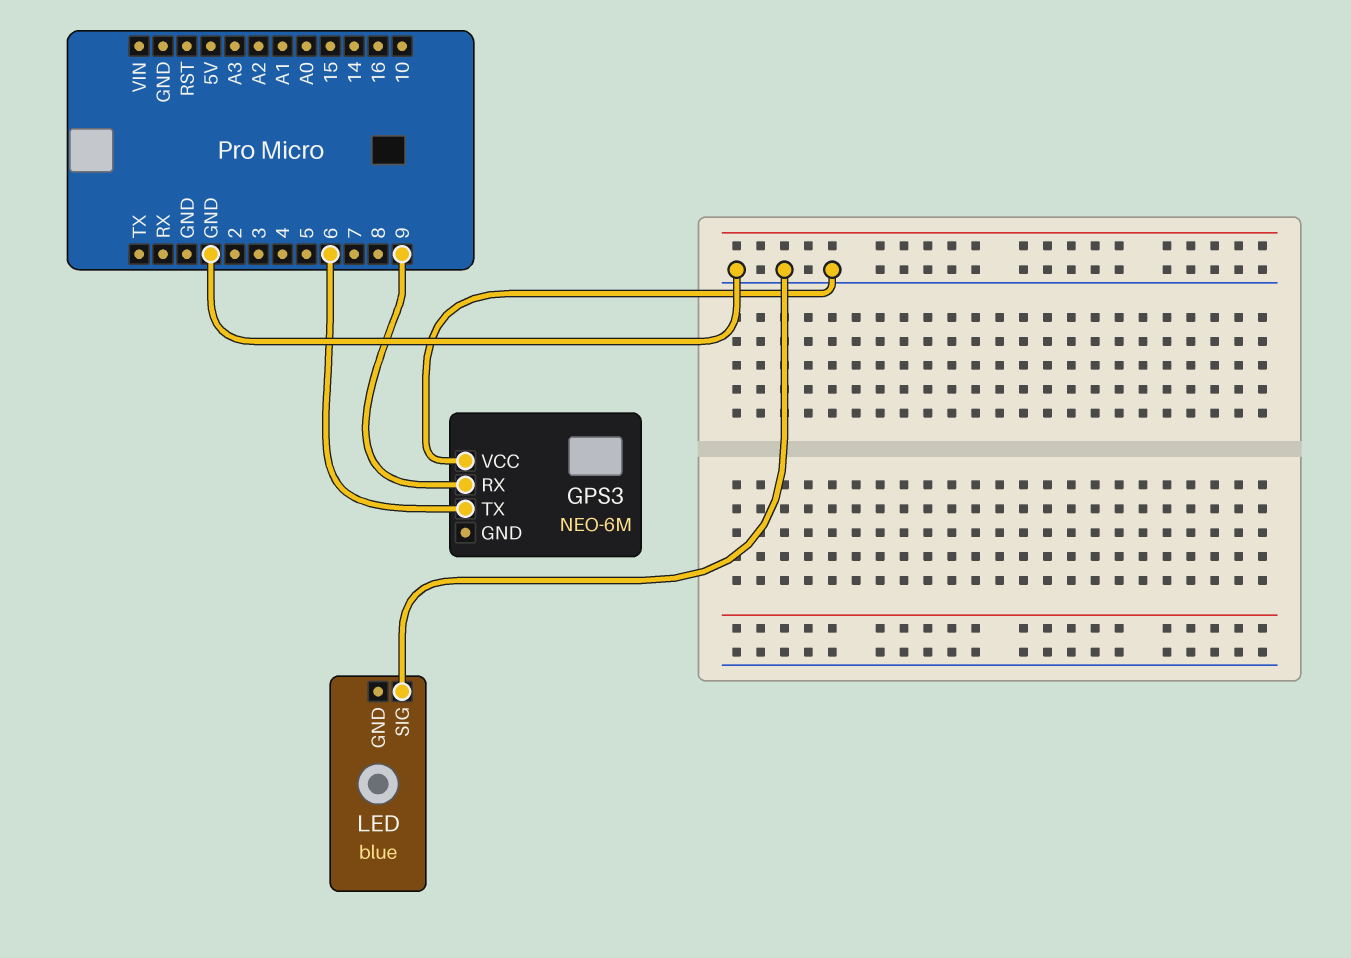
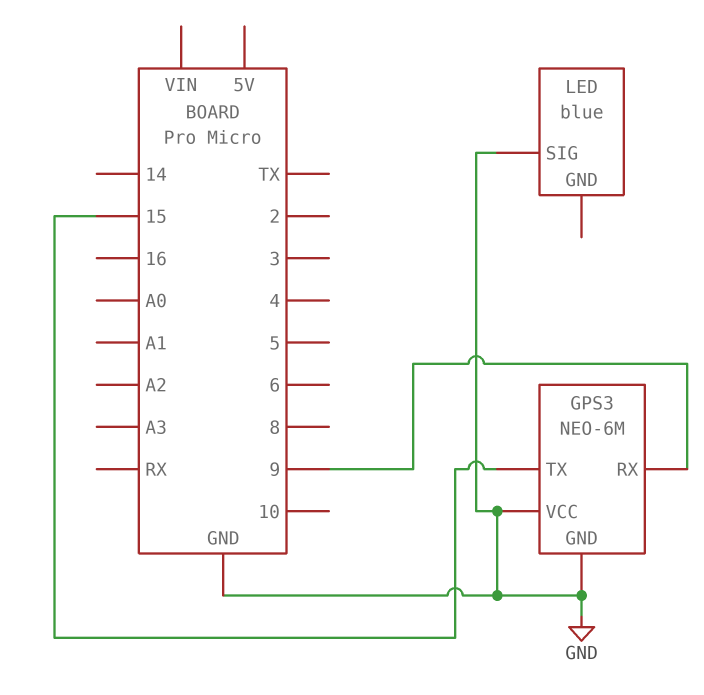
GPS3 pin GND: none -> GND
GPS3 pin TX: 6 -> 15

